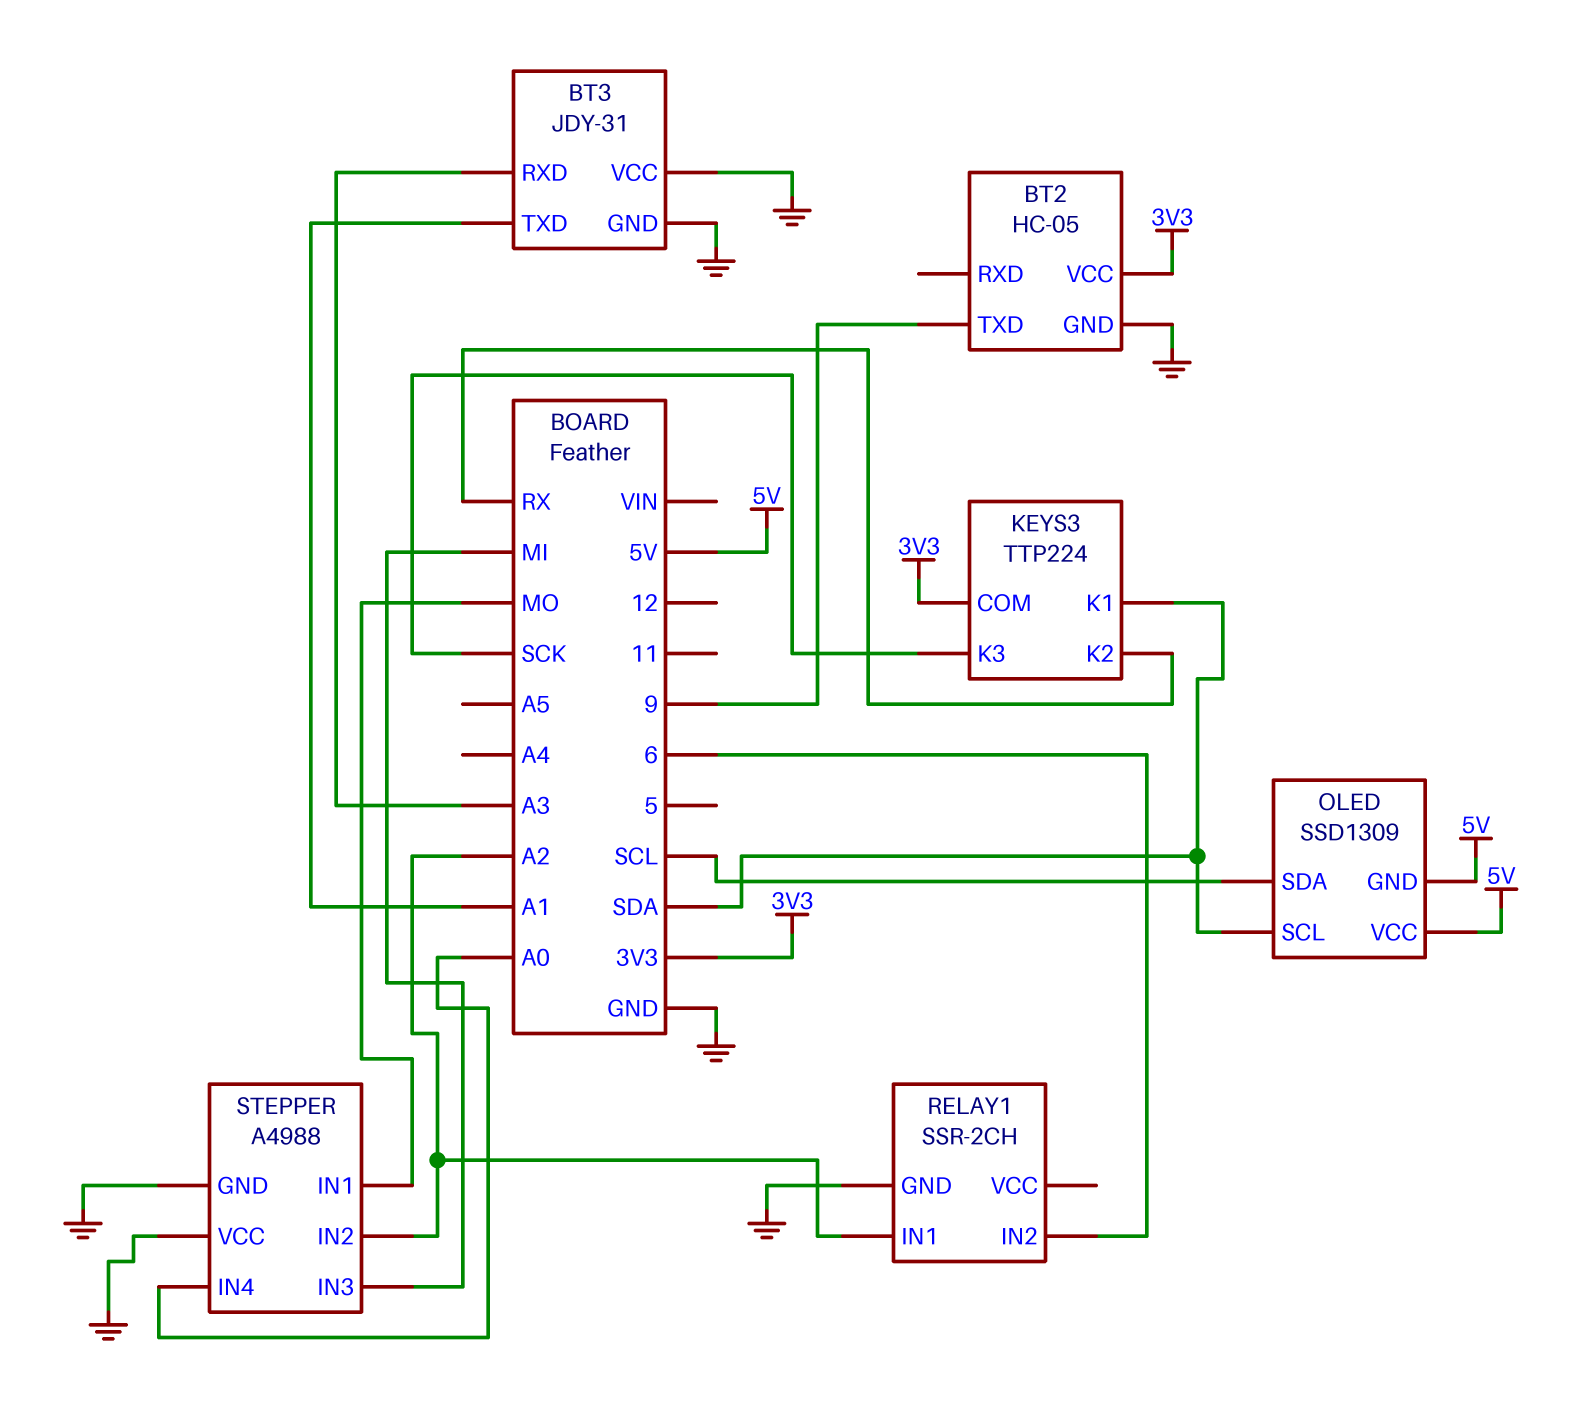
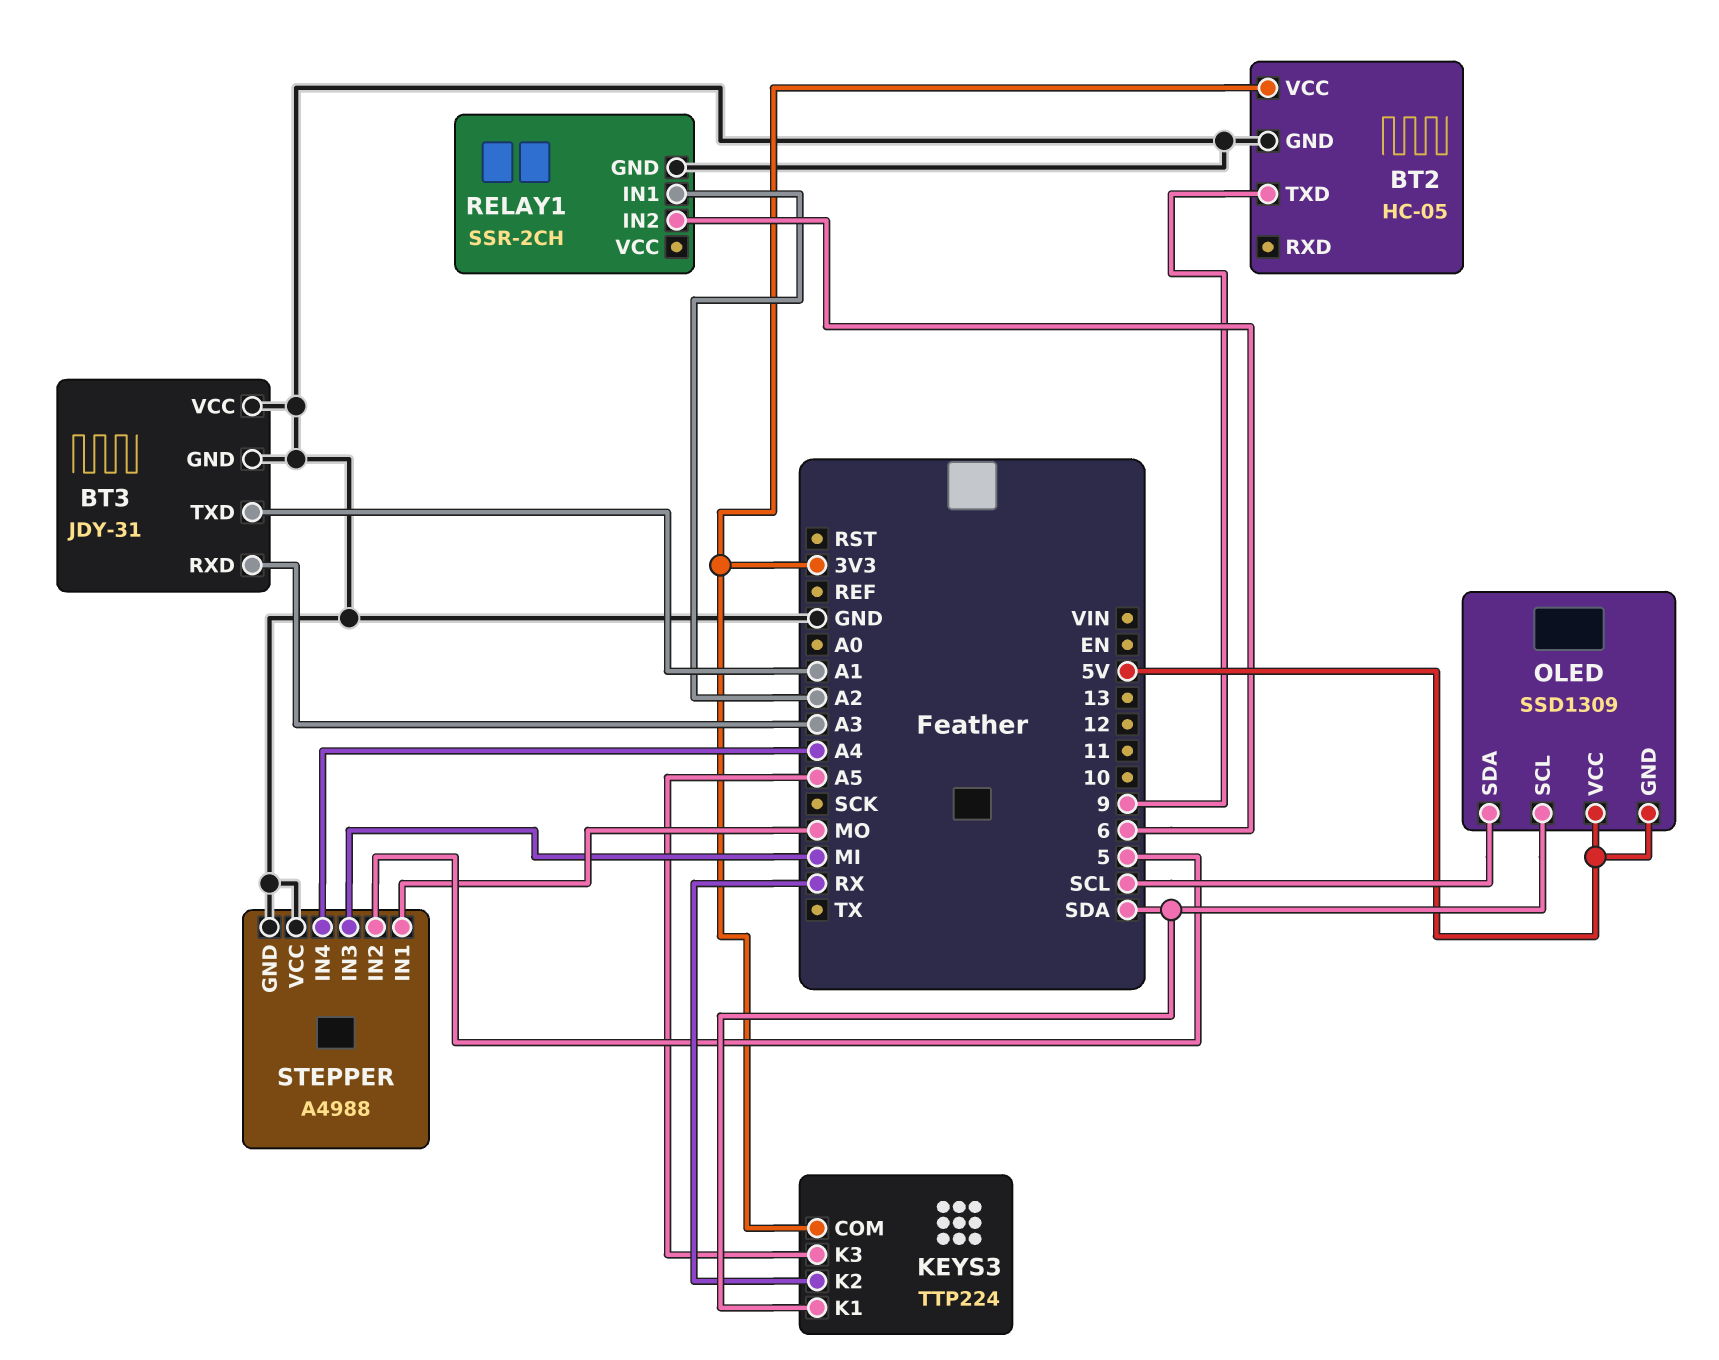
KEYS3 pin K3: SCK -> A5
STEPPER pin IN2: A2 -> 5
STEPPER pin IN4: A0 -> A4

